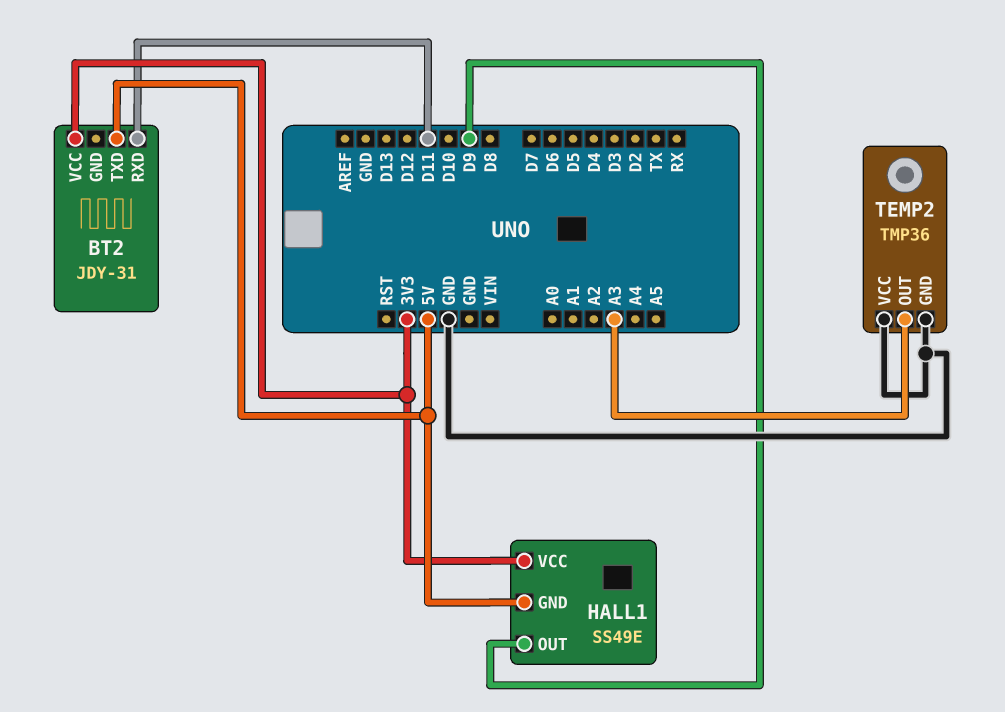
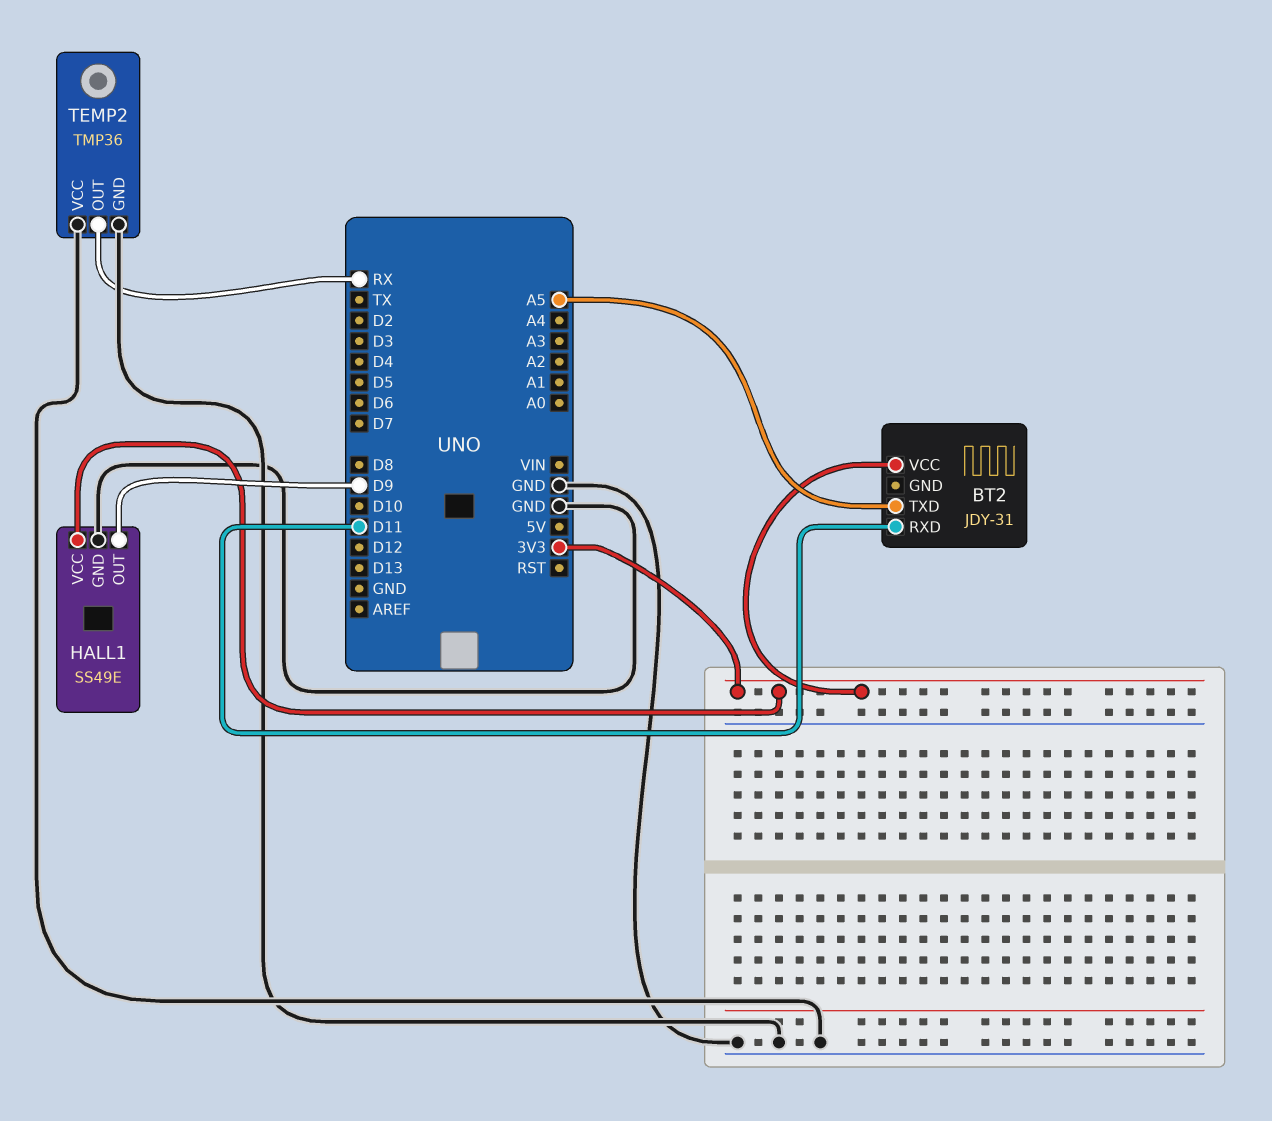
BT2 pin TXD: 5V -> A5
HALL1 pin GND: 5V -> GND
TEMP2 pin OUT: A3 -> RX

